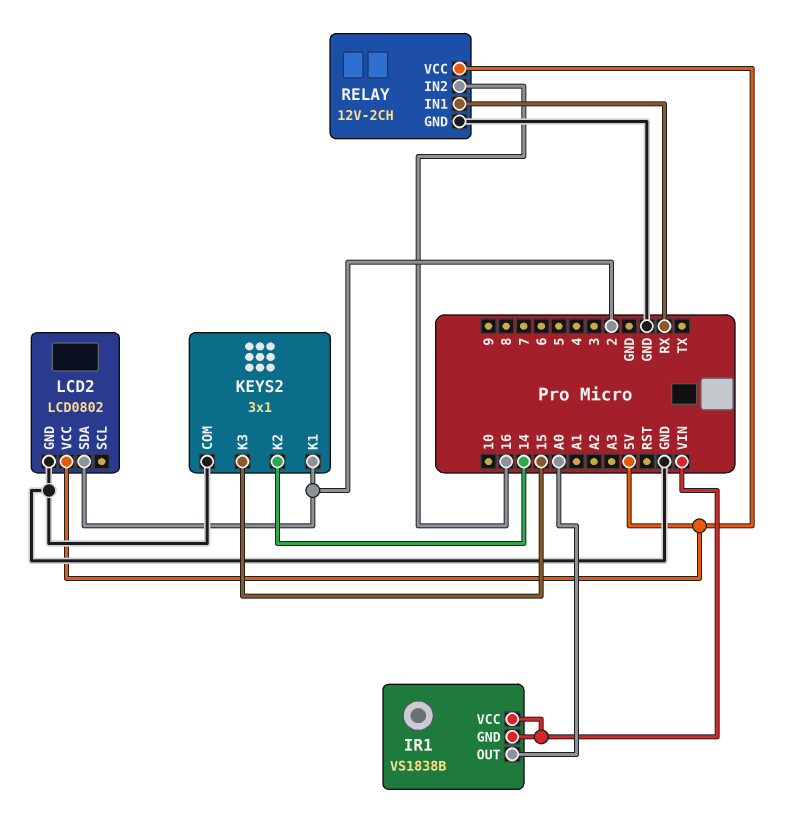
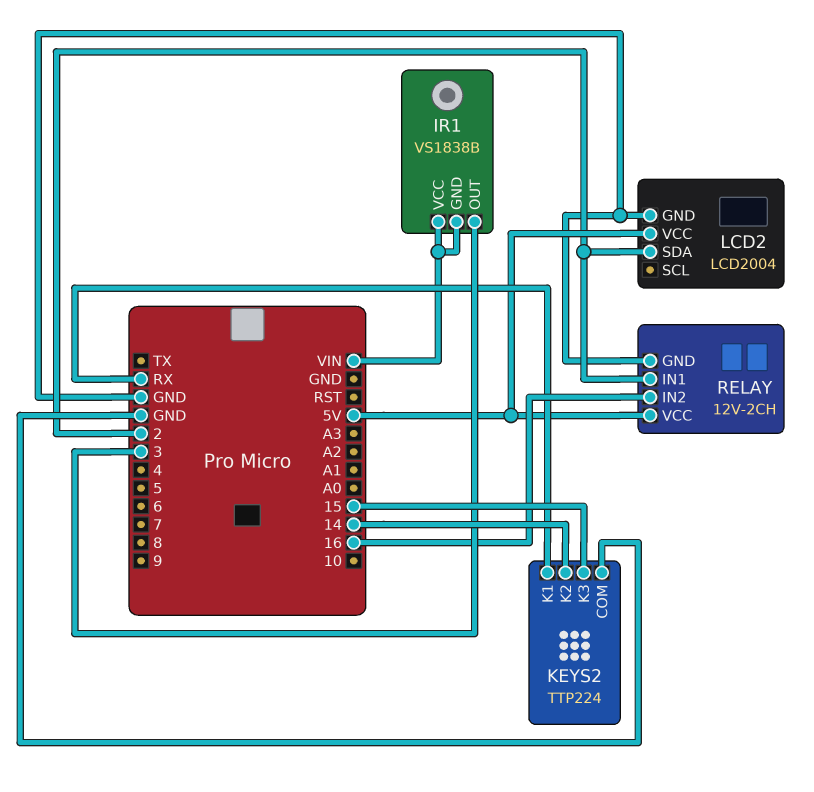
IR1 pin OUT: A0 -> 3
KEYS2: 3x1 -> TTP224
KEYS2 pin K1: 2 -> RX
LCD2: LCD0802 -> LCD2004
RELAY pin IN1: RX -> 2

